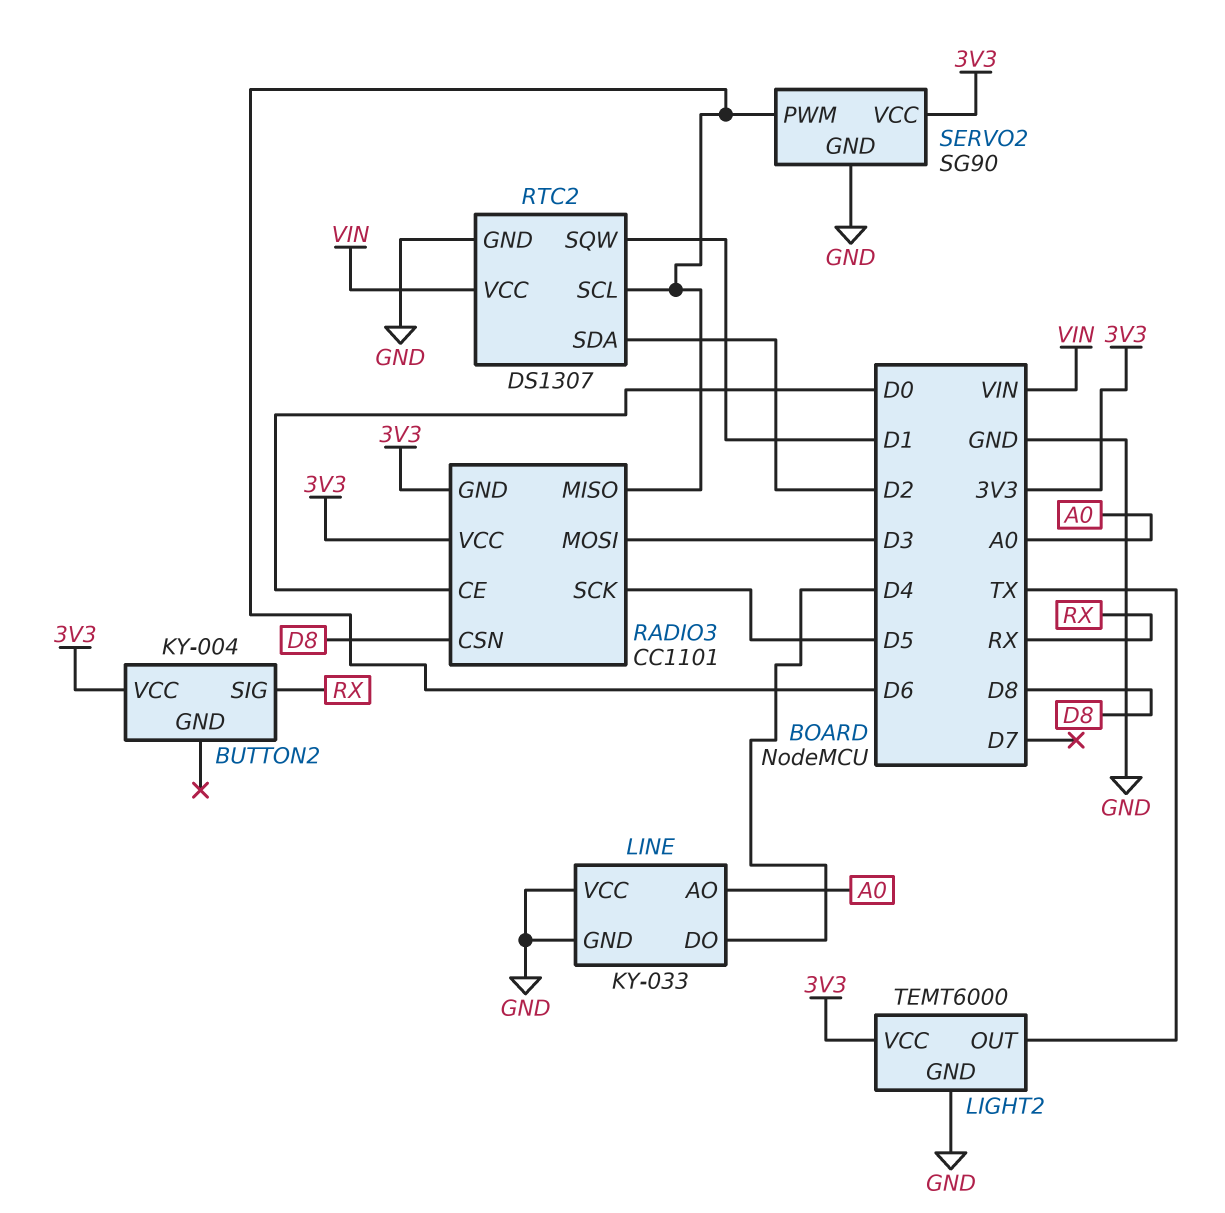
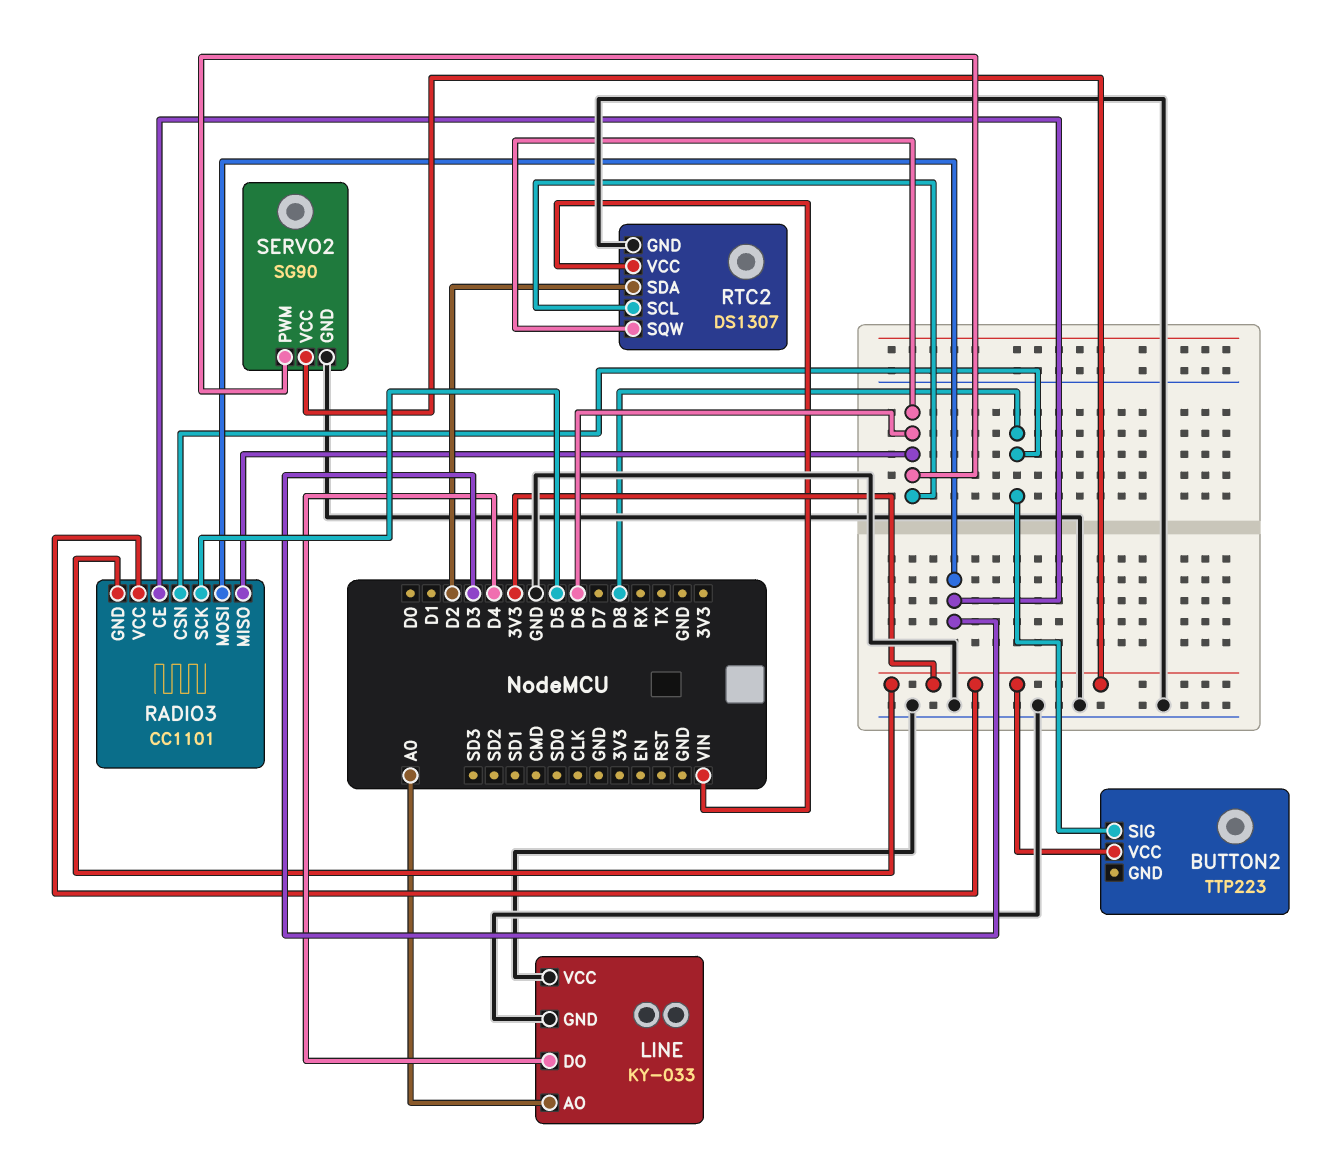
BUTTON2: KY-004 -> TTP223
BUTTON2 pin SIG: RX -> D8
LIGHT2: TEMT6000 -> none
LIGHT2 pin GND: GND -> none
LIGHT2 pin OUT: TX -> none
LIGHT2 pin VCC: 3V3 -> none
RADIO3 pin CE: D0 -> D3
RTC2 pin SQW: D1 -> D6

